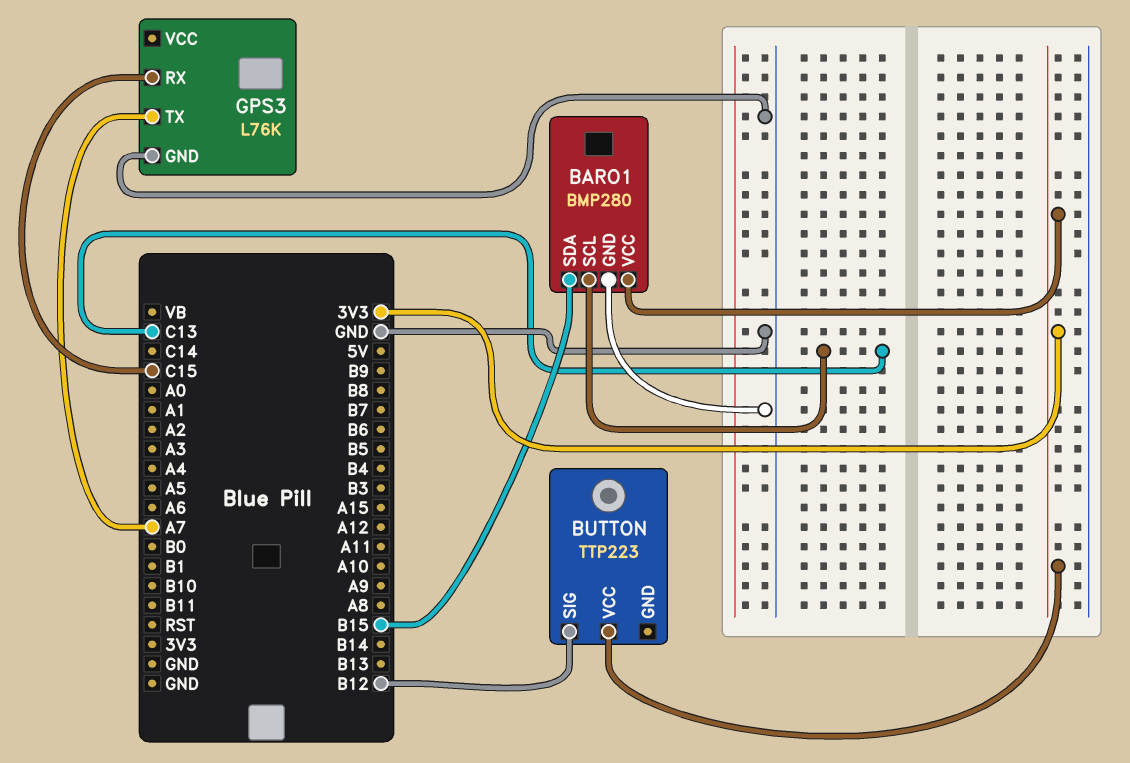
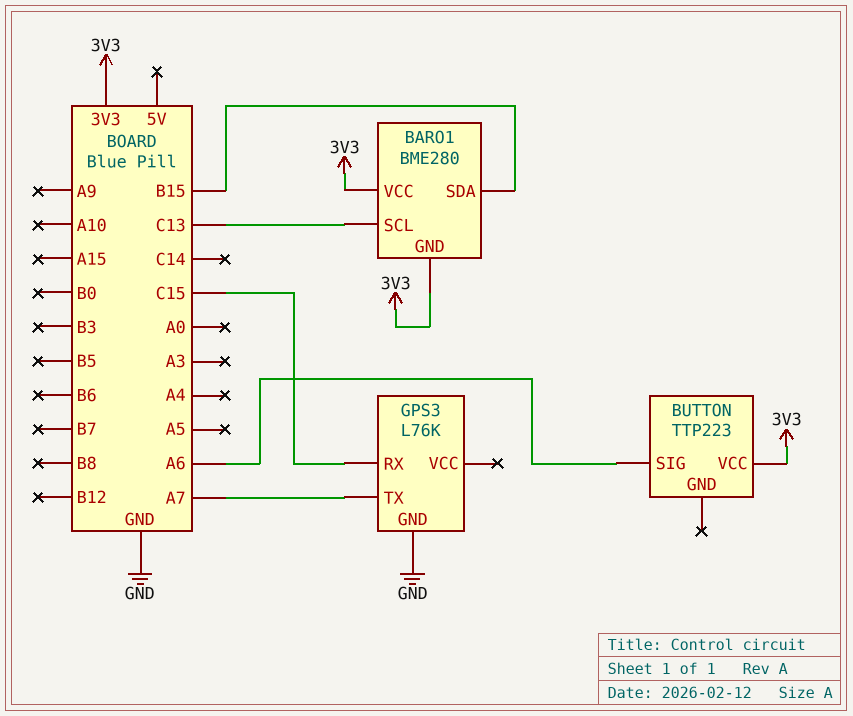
BARO1: BMP280 -> BME280
BARO1 pin GND: GND -> 3V3
BUTTON pin SIG: B12 -> A6

